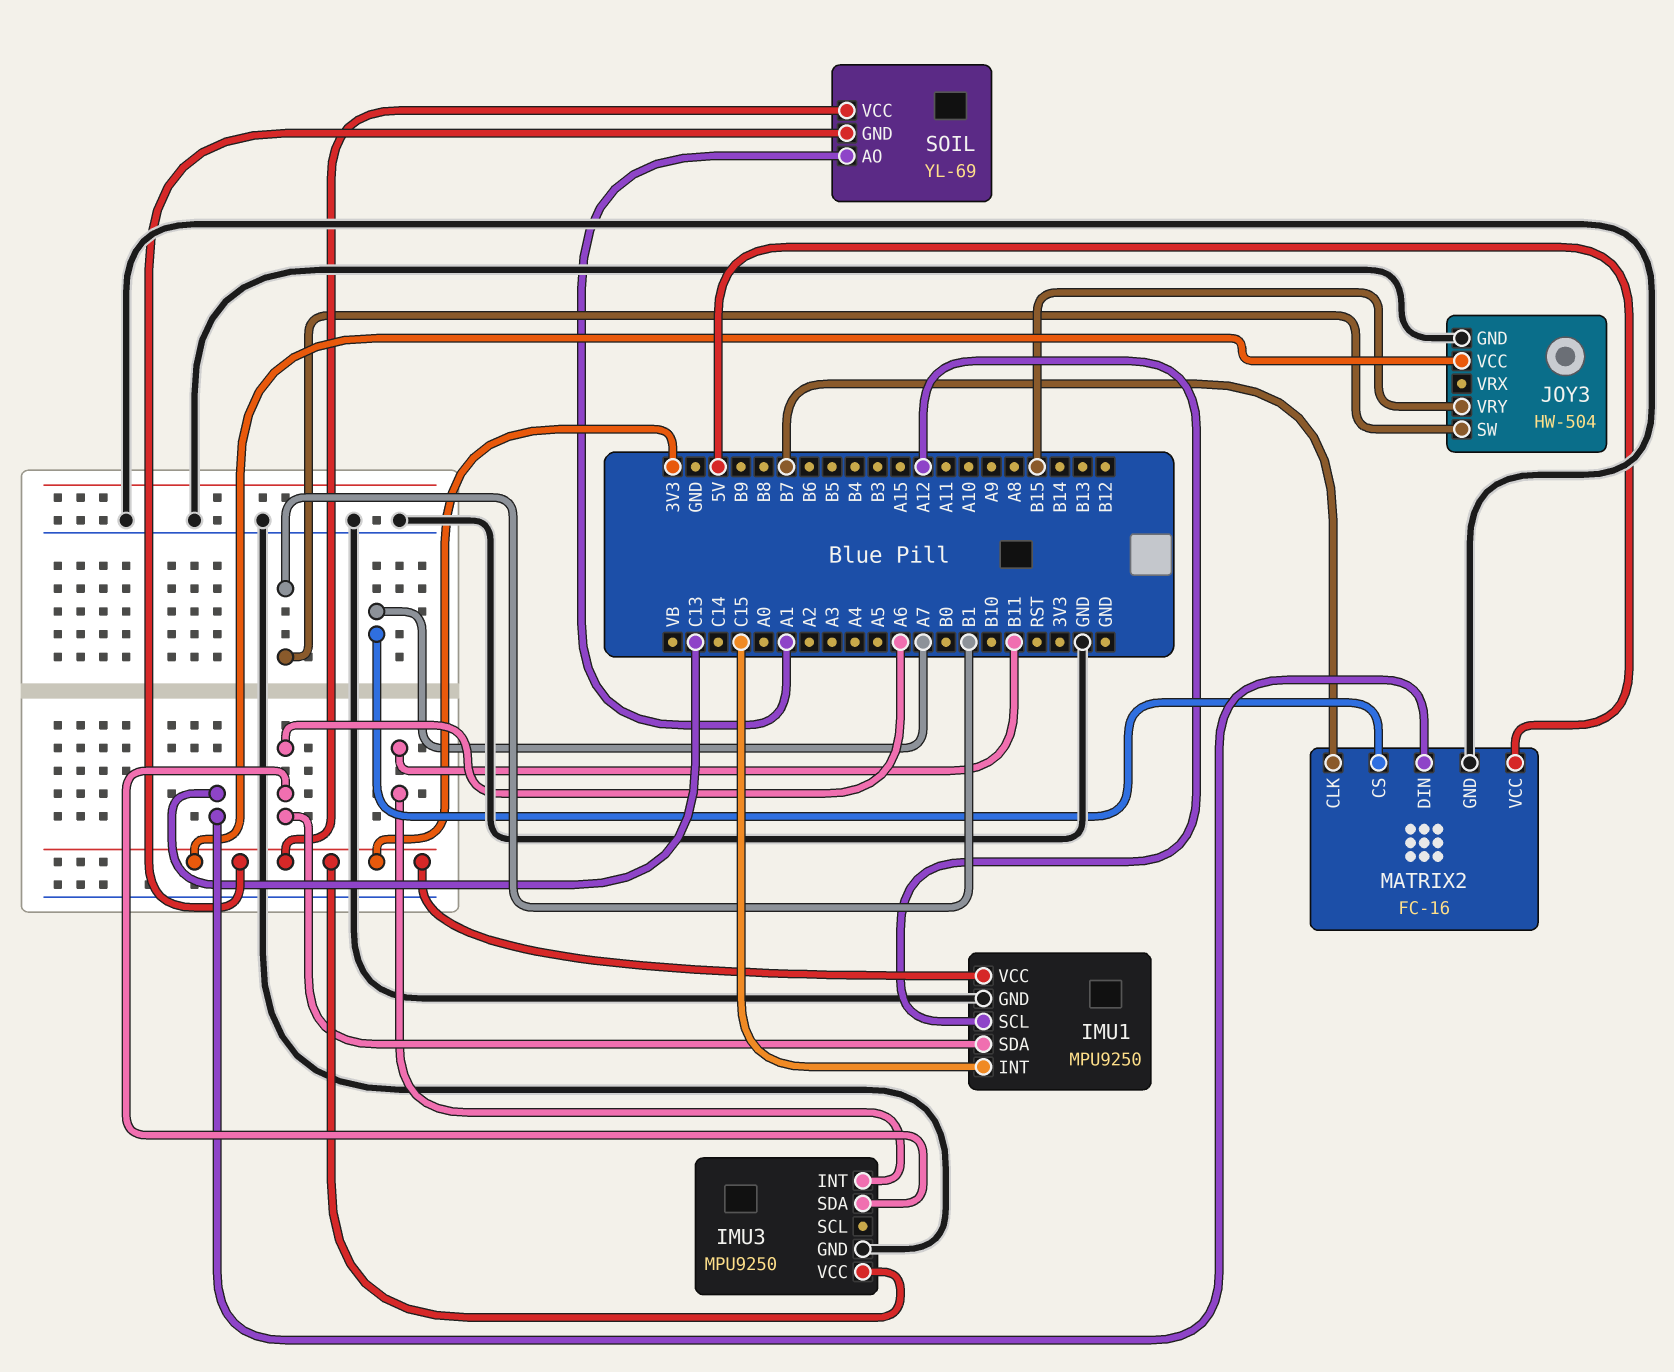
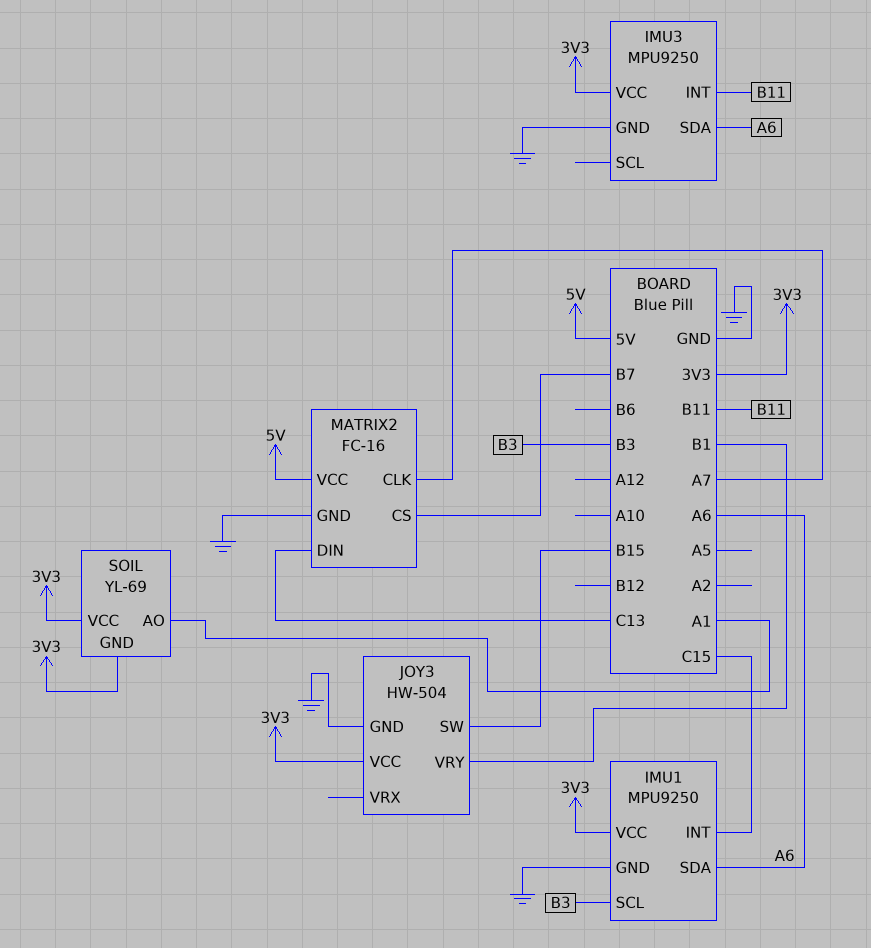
IMU1 pin SCL: A12 -> B3
JOY3 pin SW: B1 -> B15
JOY3 pin VRY: B15 -> B1
MATRIX2 pin CLK: B7 -> A7
MATRIX2 pin CS: A7 -> B7

